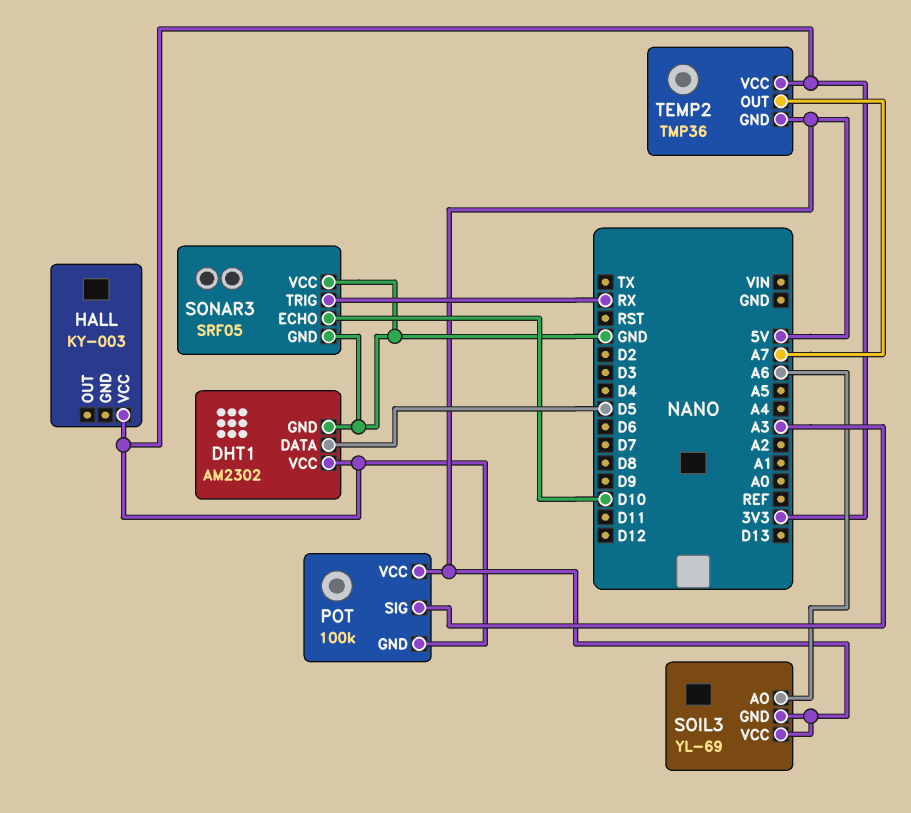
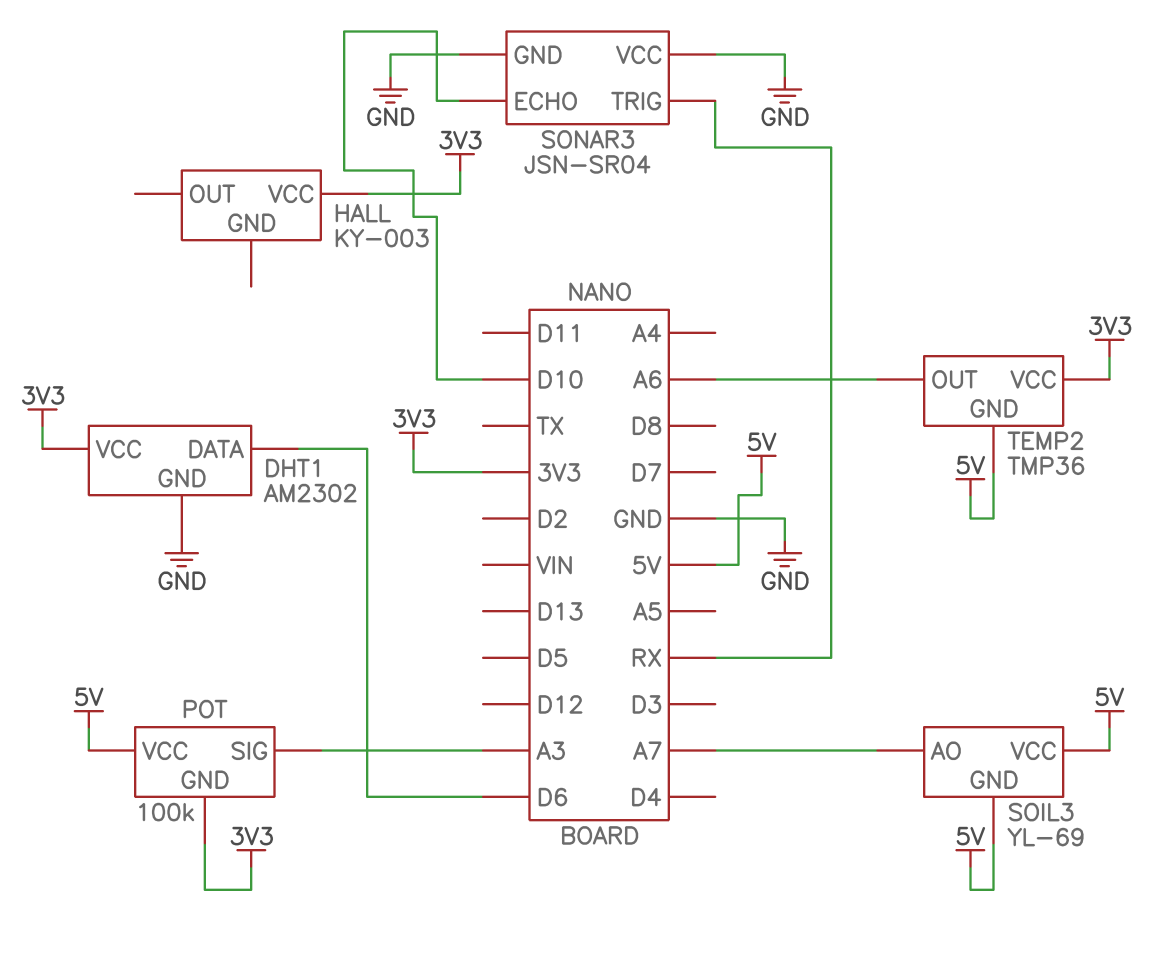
DHT1 pin DATA: D5 -> D6
SOIL3 pin AO: A6 -> A7
SONAR3: SRF05 -> JSN-SR04
TEMP2 pin OUT: A7 -> A6

